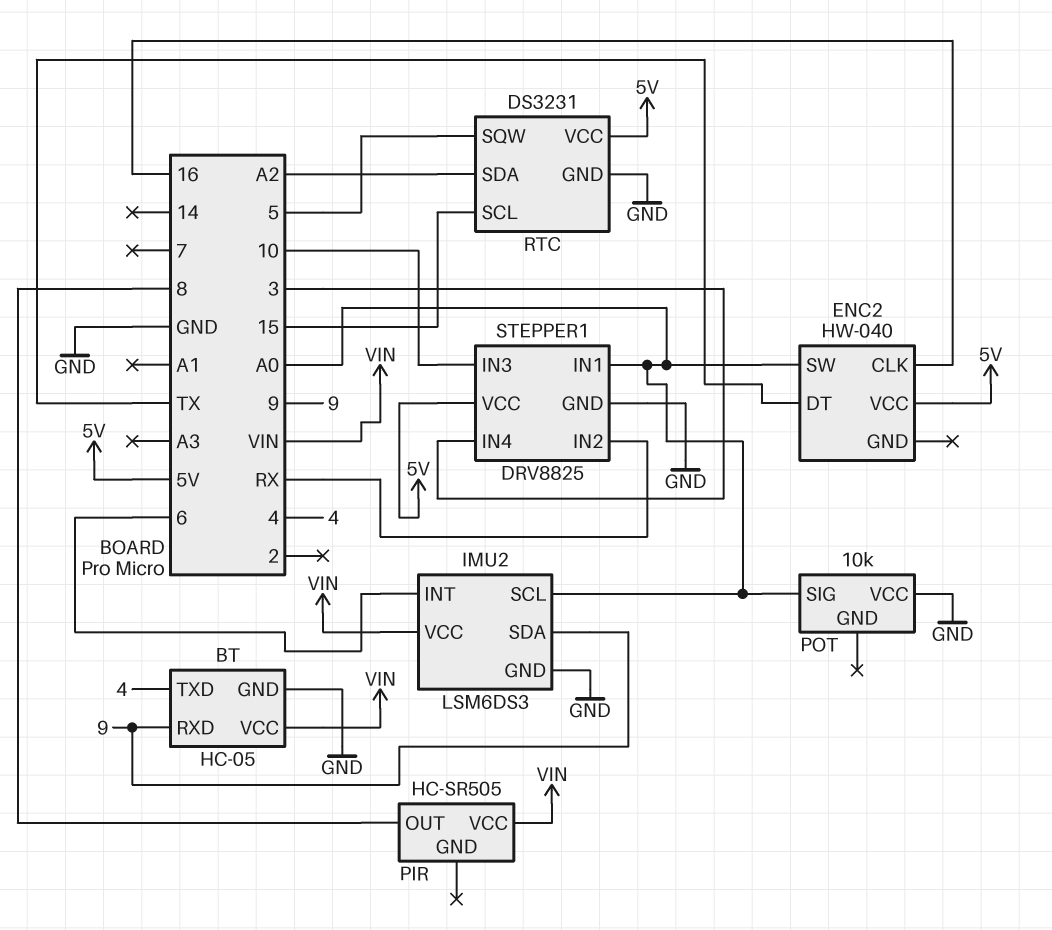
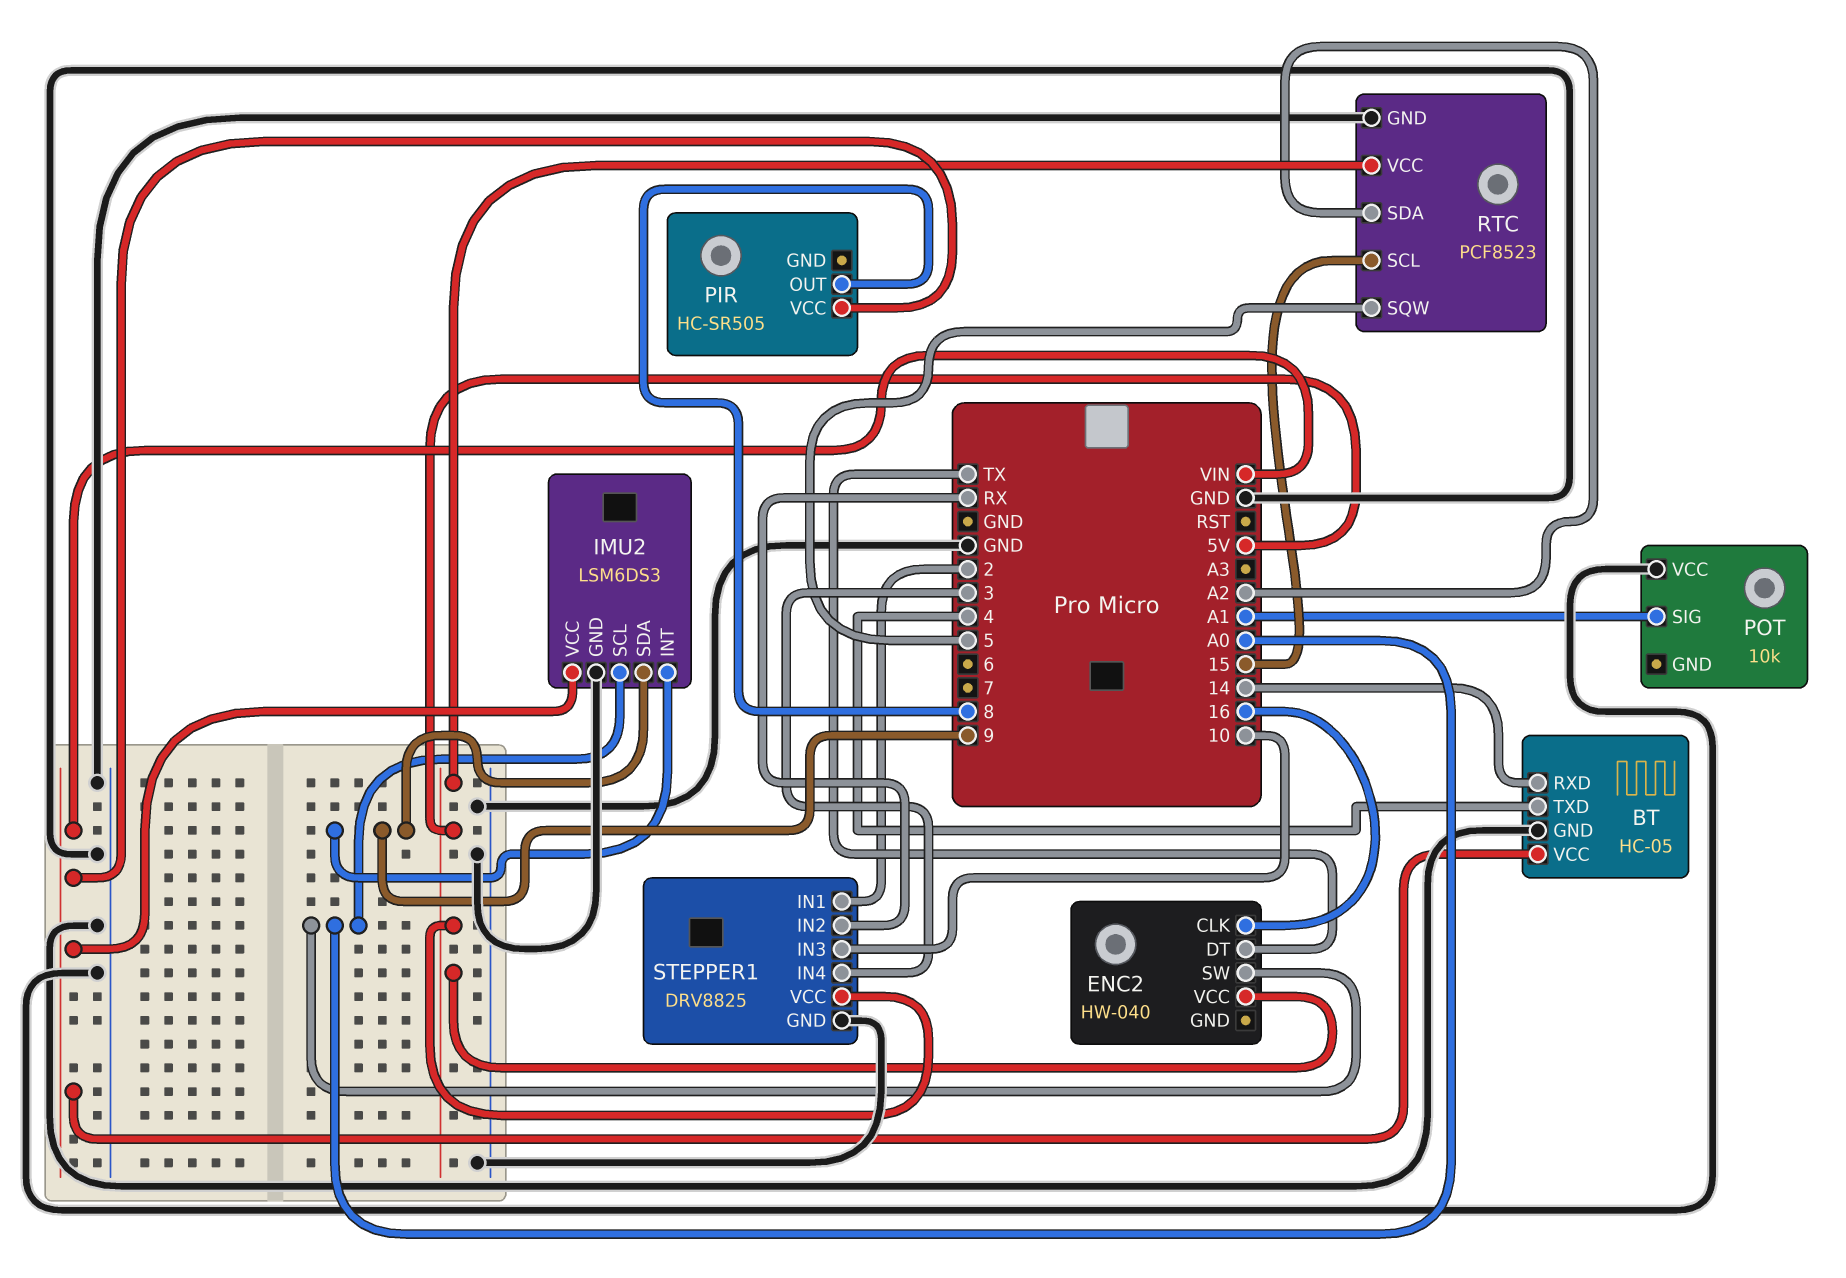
BT pin RXD: 9 -> 14
IMU2 pin INT: 6 -> 9
POT pin SIG: A0 -> A1
RTC: DS3231 -> PCF8523
STEPPER1 pin IN1: A0 -> 2

